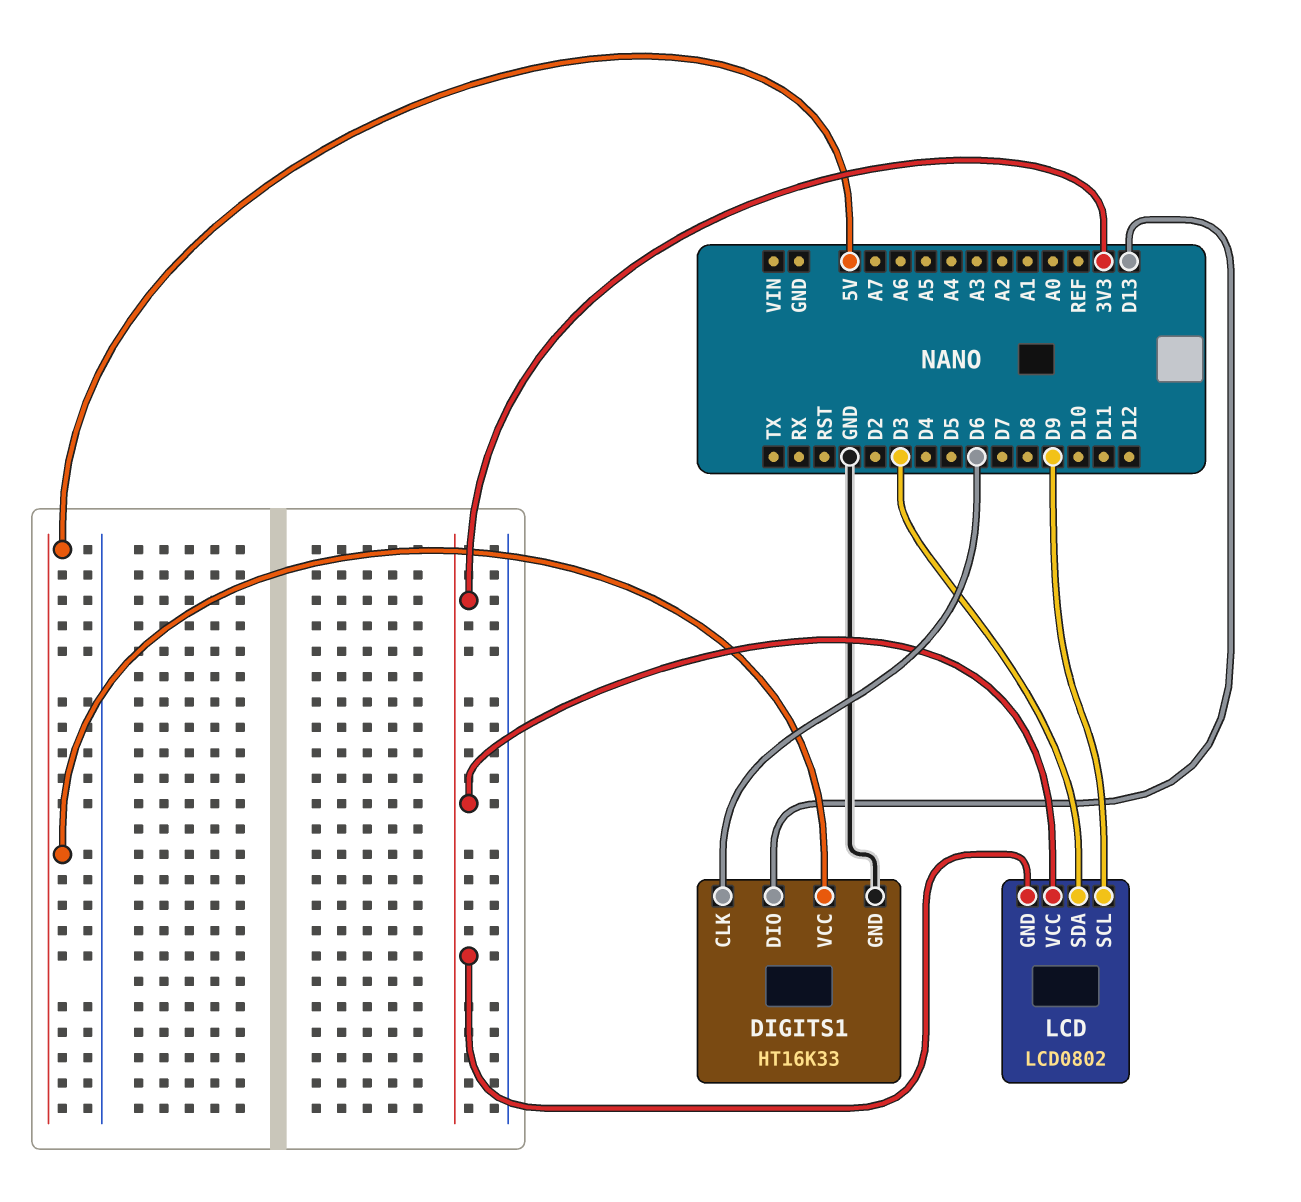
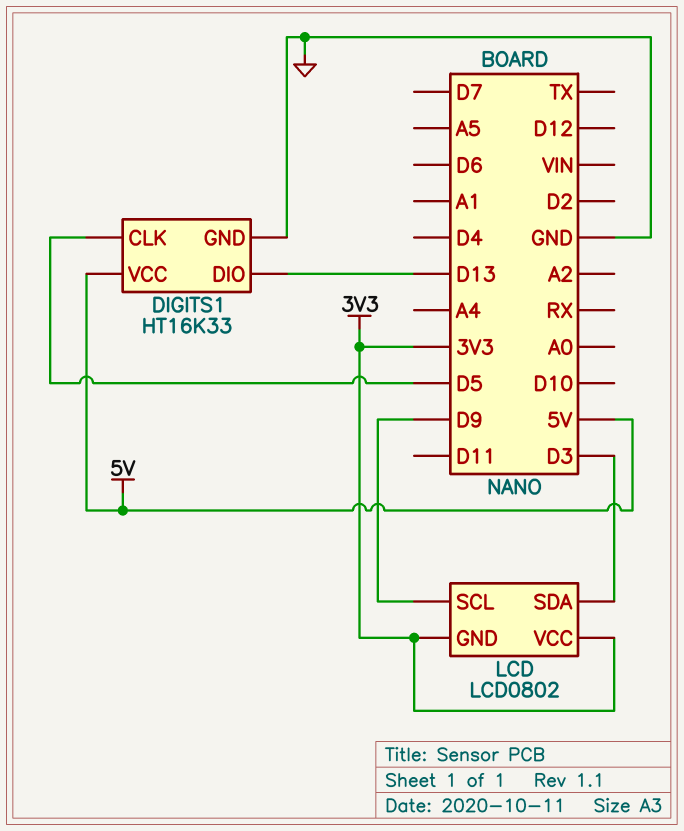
DIGITS1 pin CLK: D6 -> D5

